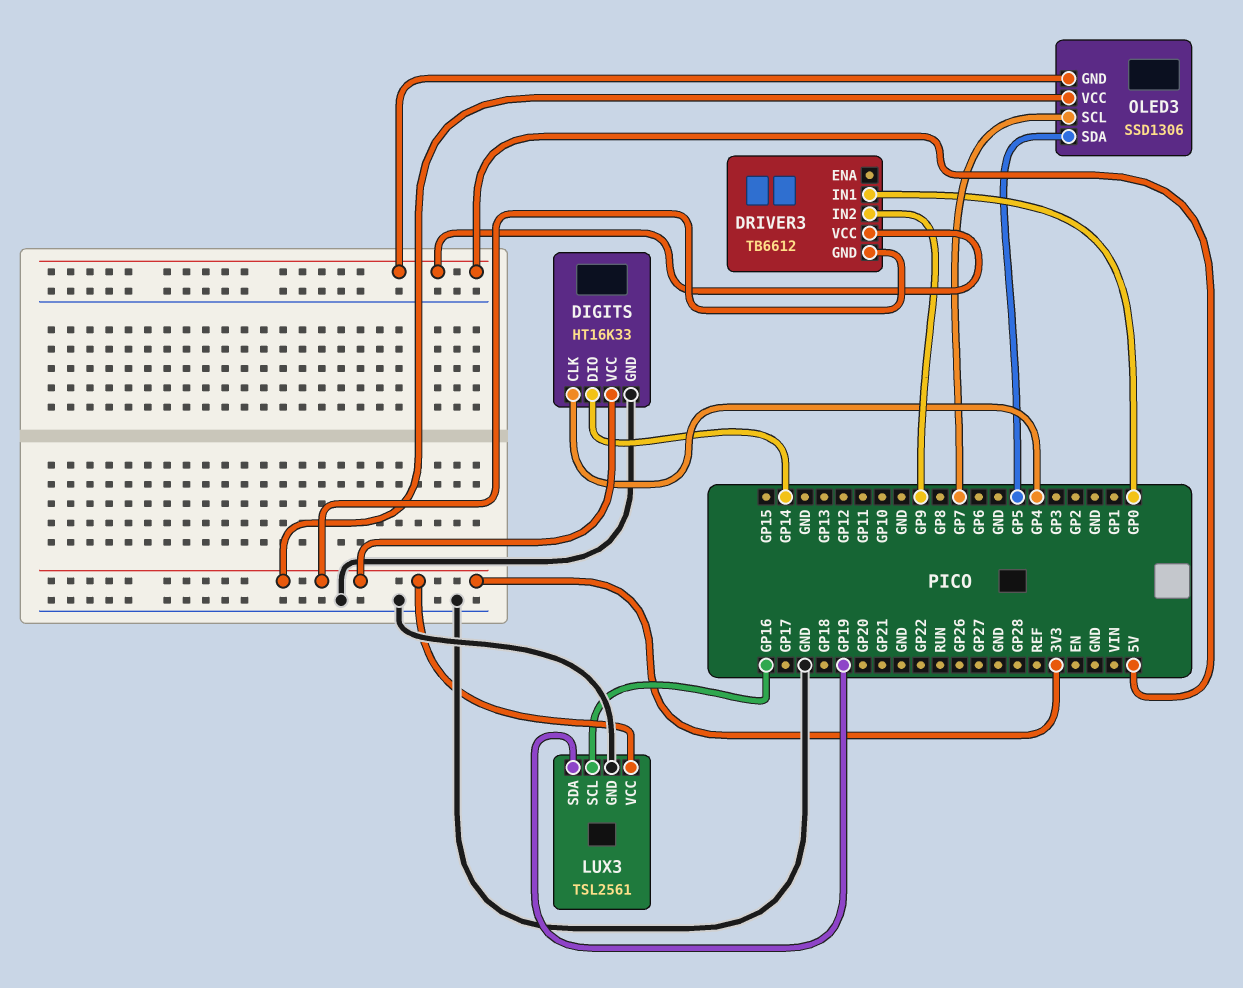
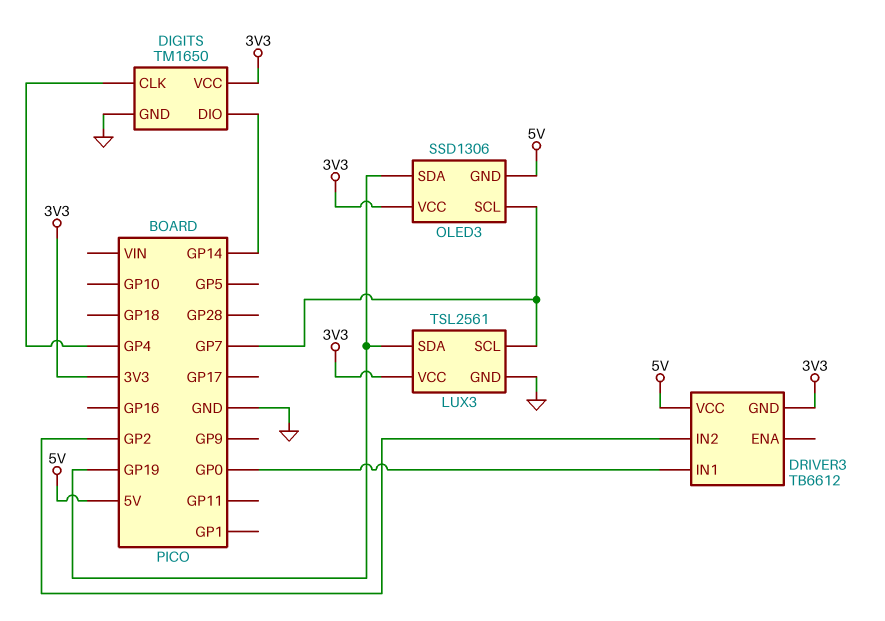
DIGITS: HT16K33 -> TM1650
DRIVER3 pin IN2: GP9 -> GP2
LUX3 pin SCL: GP16 -> GP7
OLED3 pin SDA: GP5 -> GP19

